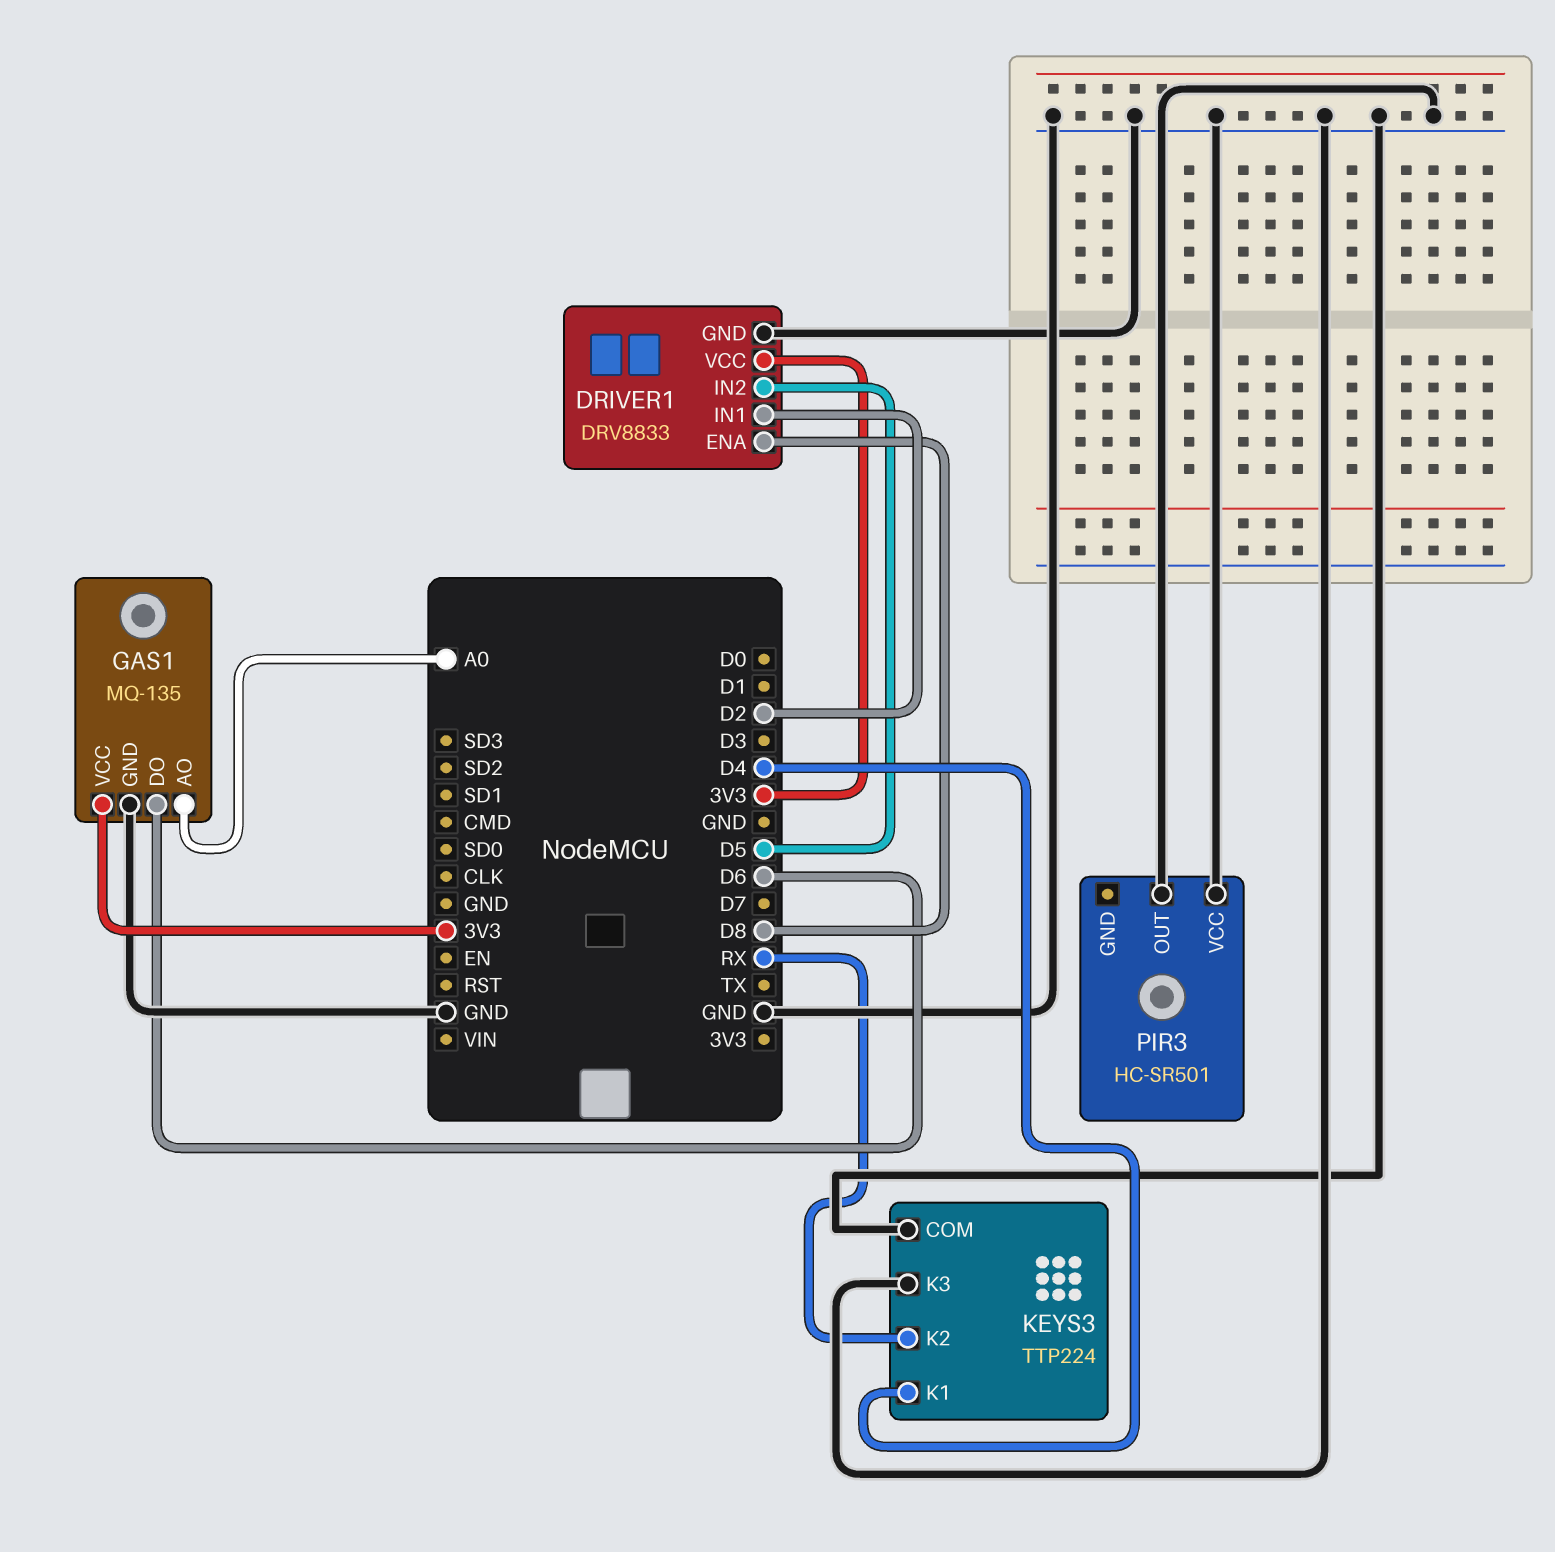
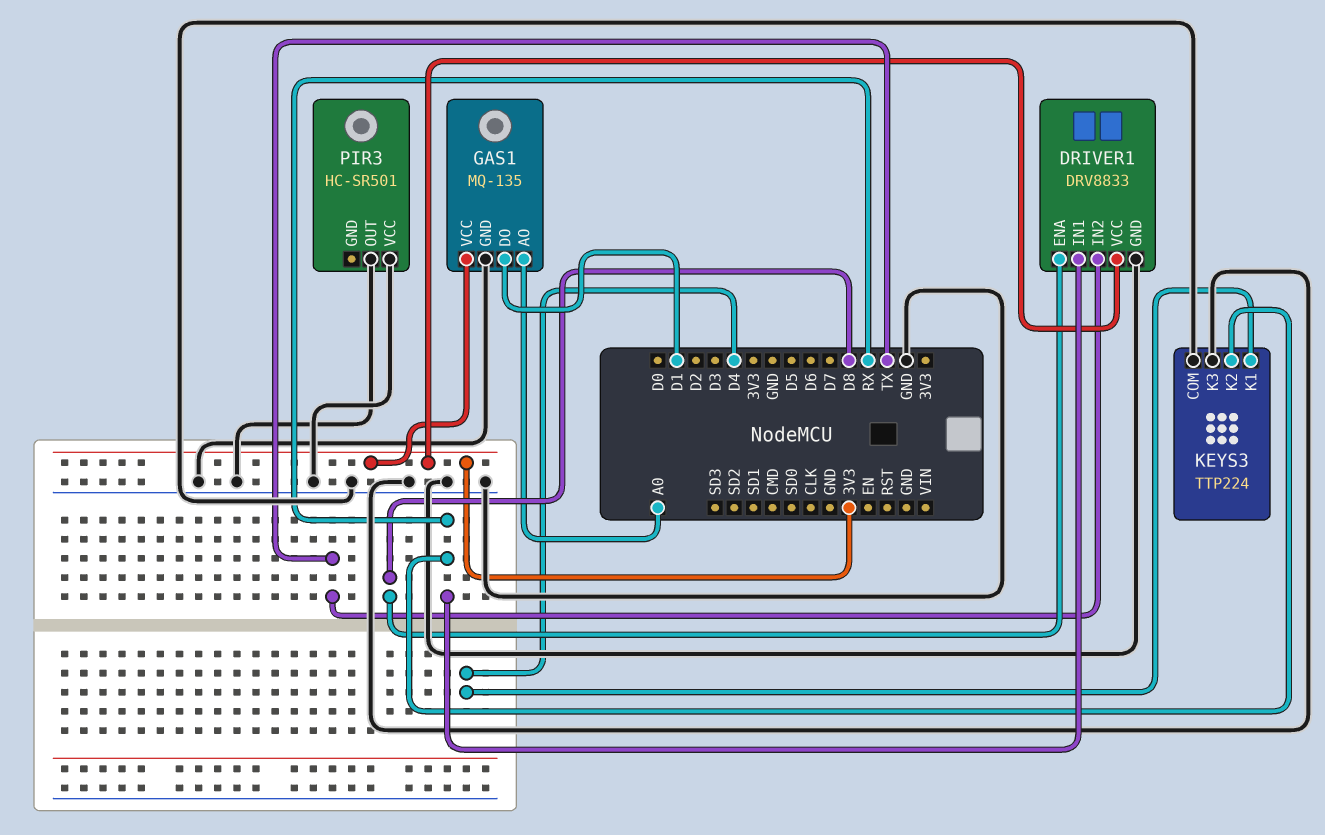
DRIVER1 pin IN1: D2 -> RX
DRIVER1 pin IN2: D5 -> TX
GAS1 pin DO: D6 -> D1

